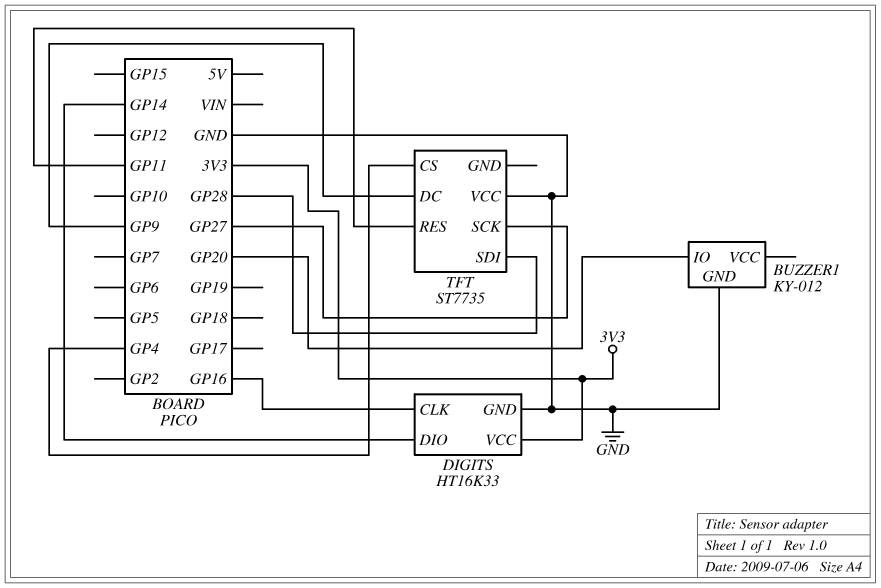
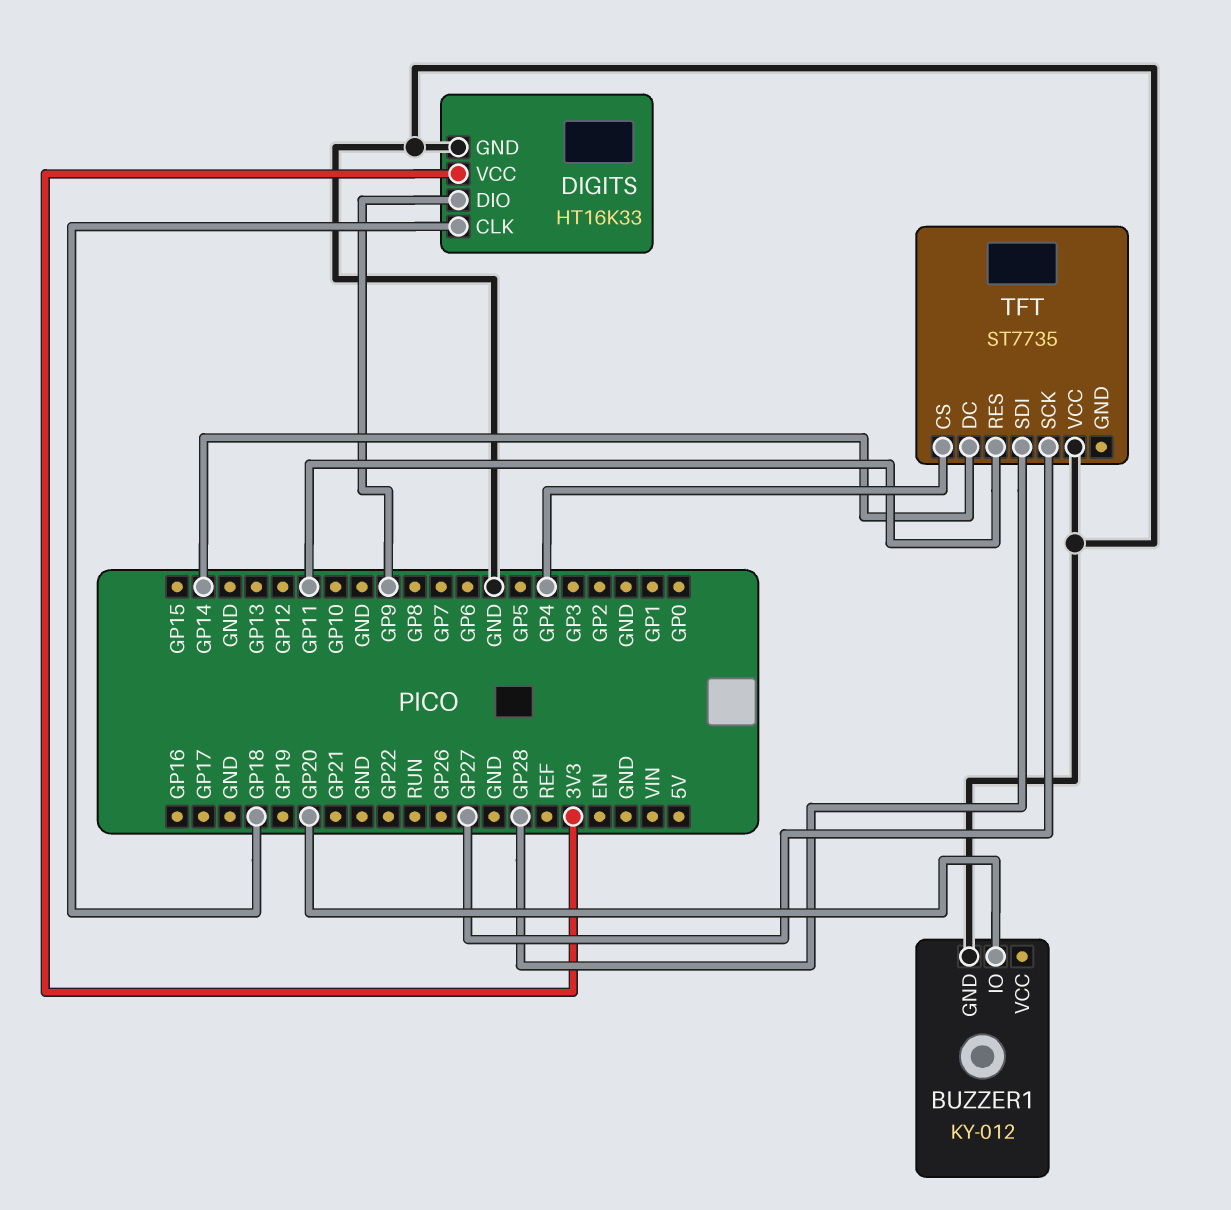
DIGITS pin CLK: GP16 -> GP18
DIGITS pin DIO: GP14 -> GP9
TFT pin DC: GP9 -> GP14

